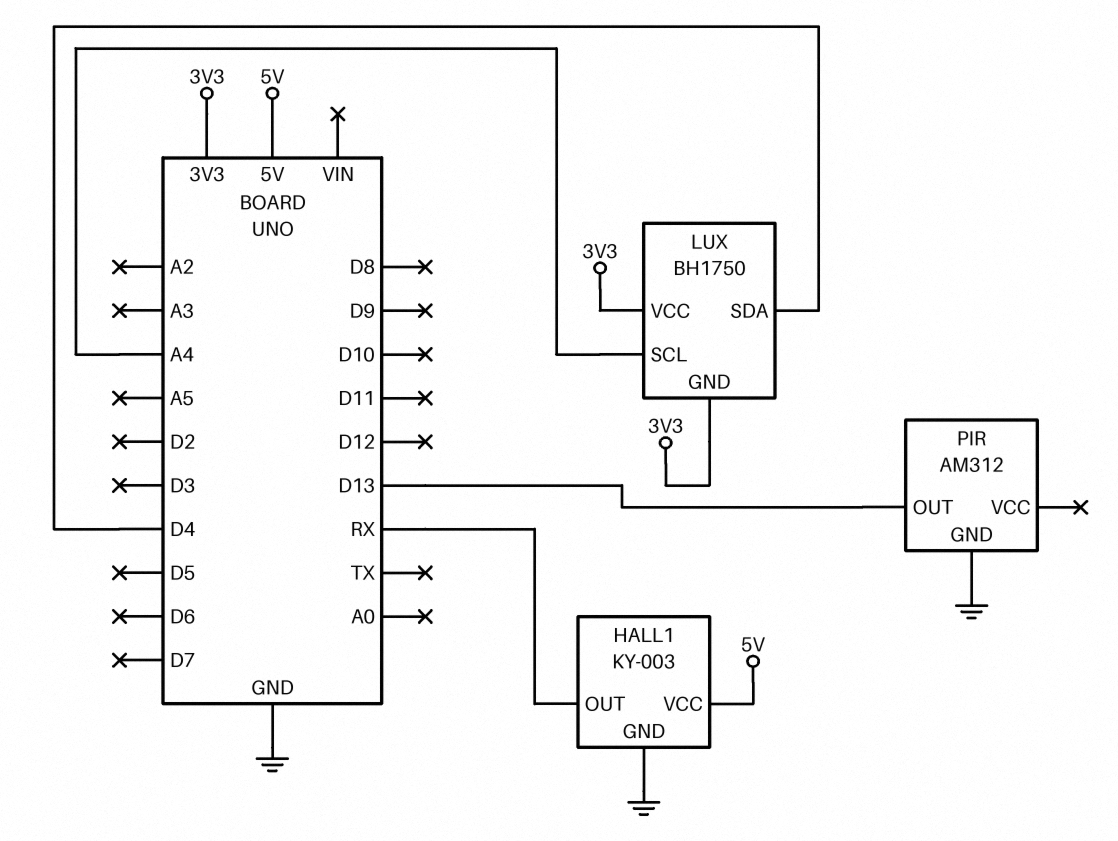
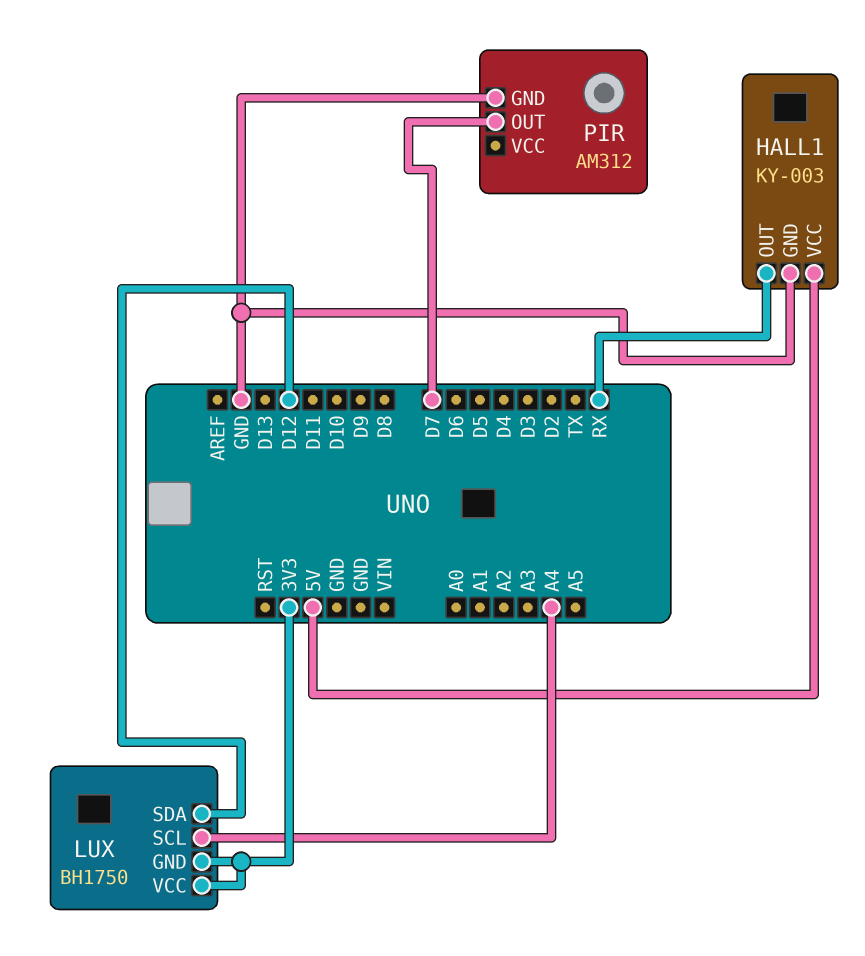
LUX pin SDA: D4 -> D12
PIR pin OUT: D13 -> D7

